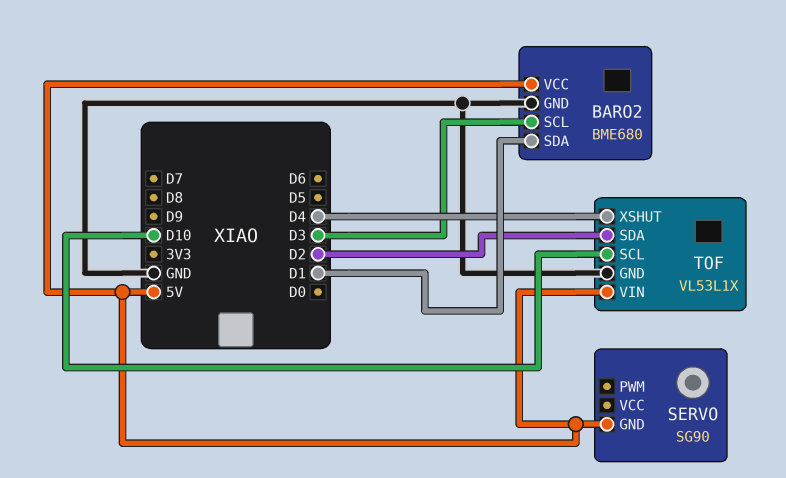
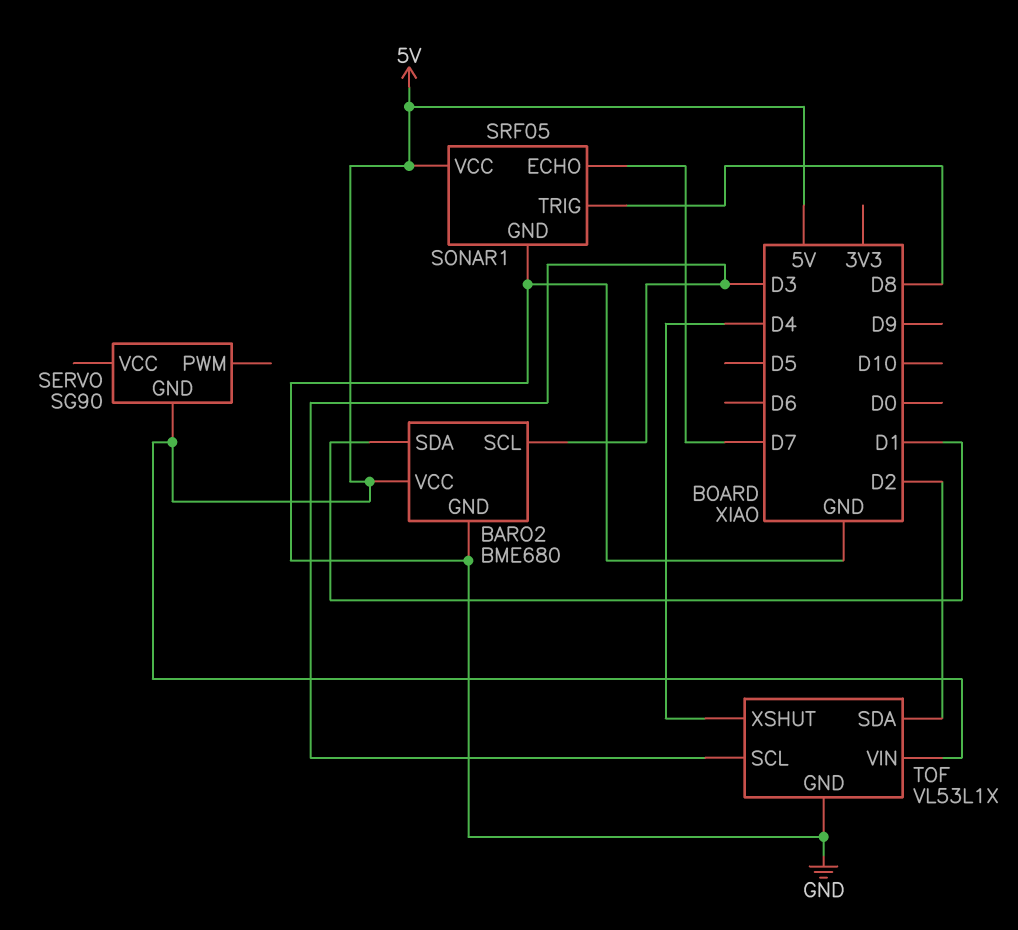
SONAR1: none -> SRF05
SONAR1 pin ECHO: none -> D7
SONAR1 pin GND: none -> GND
SONAR1 pin TRIG: none -> D8
SONAR1 pin VCC: none -> 5V
TOF pin SCL: D10 -> D3

